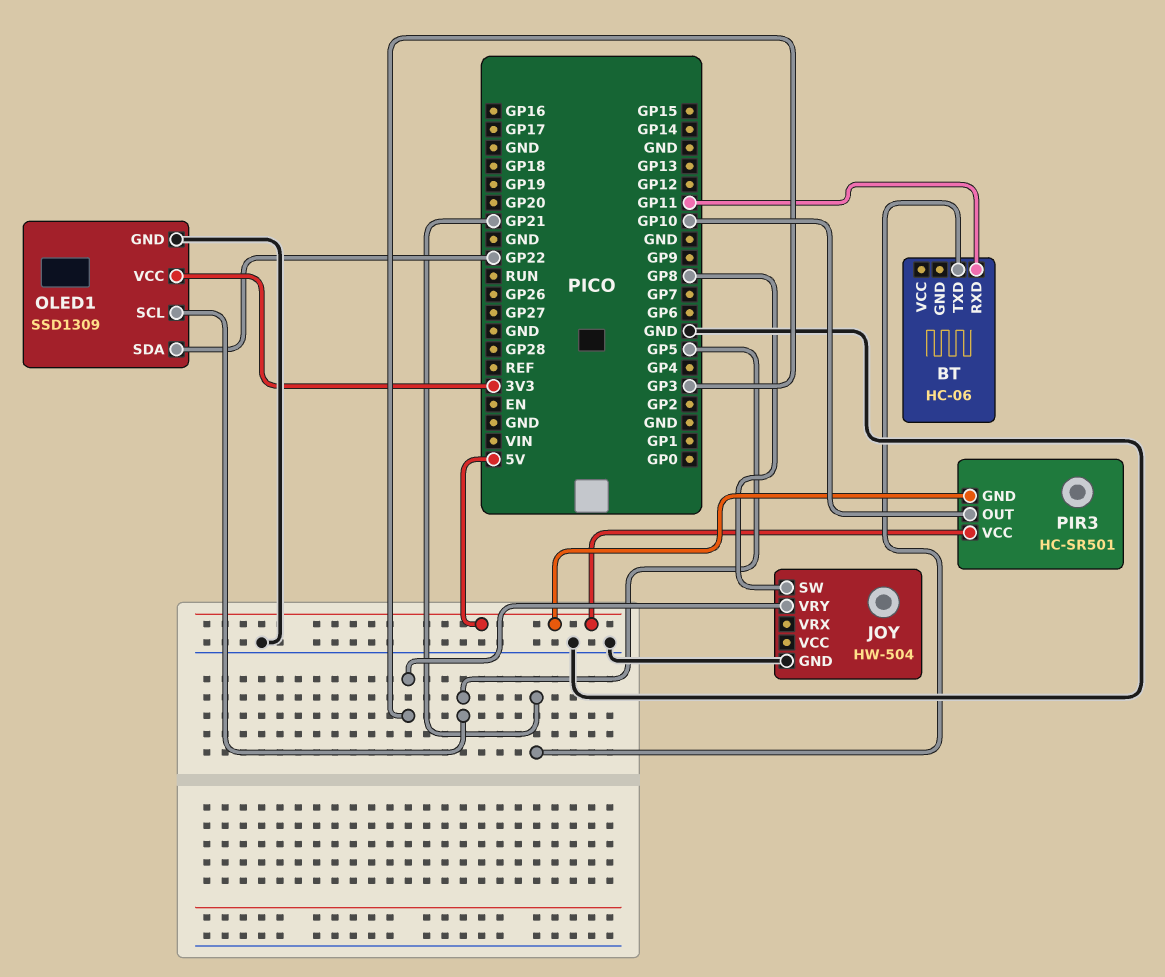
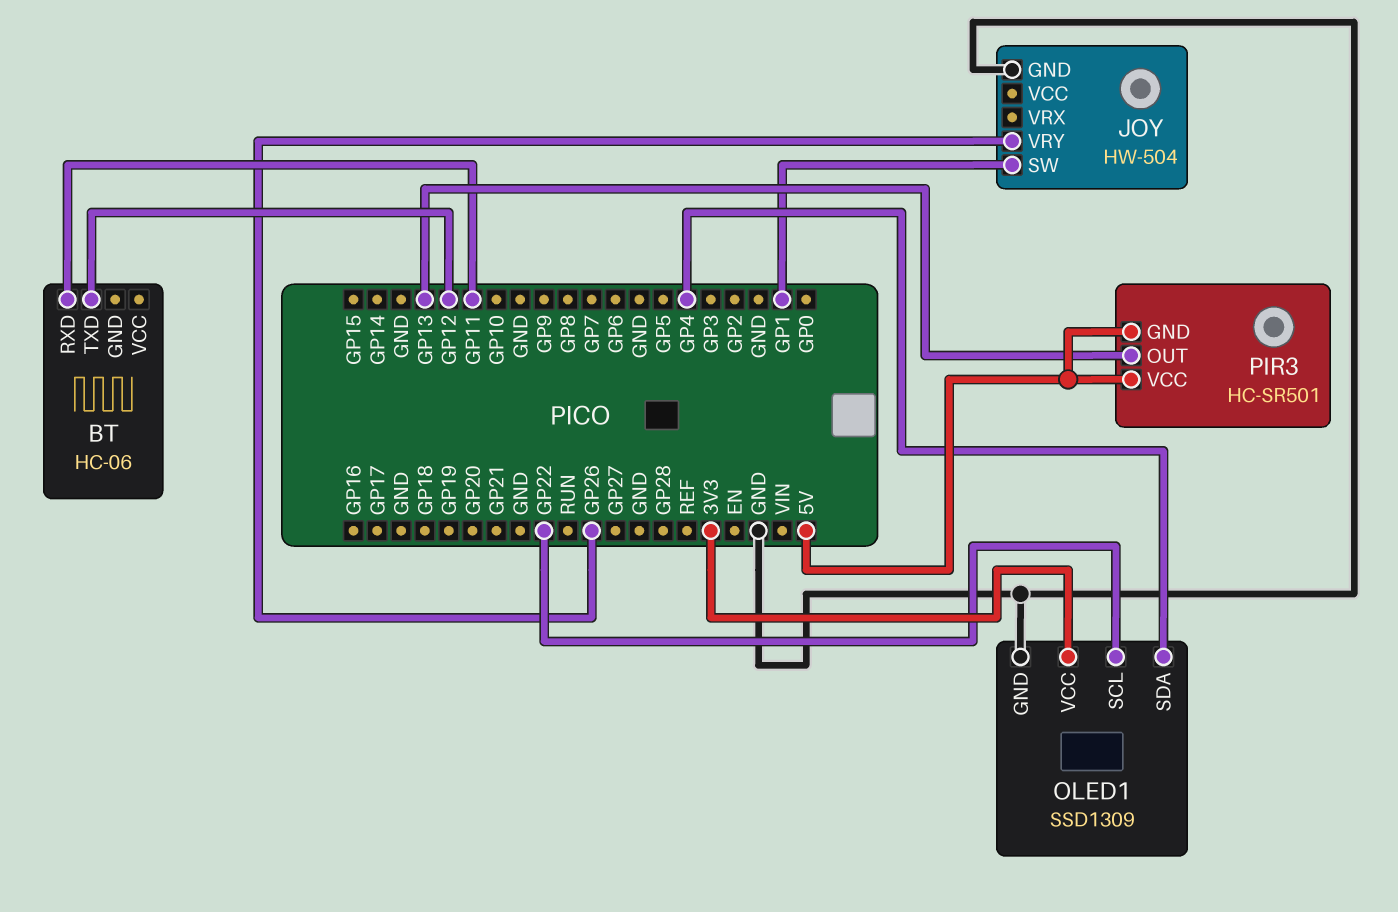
BT pin TXD: GP21 -> GP12
JOY pin SW: GP8 -> GP1
JOY pin VRY: GP3 -> GP26
OLED1 pin SCL: GP5 -> GP22
OLED1 pin SDA: GP22 -> GP4
PIR3 pin OUT: GP10 -> GP13

